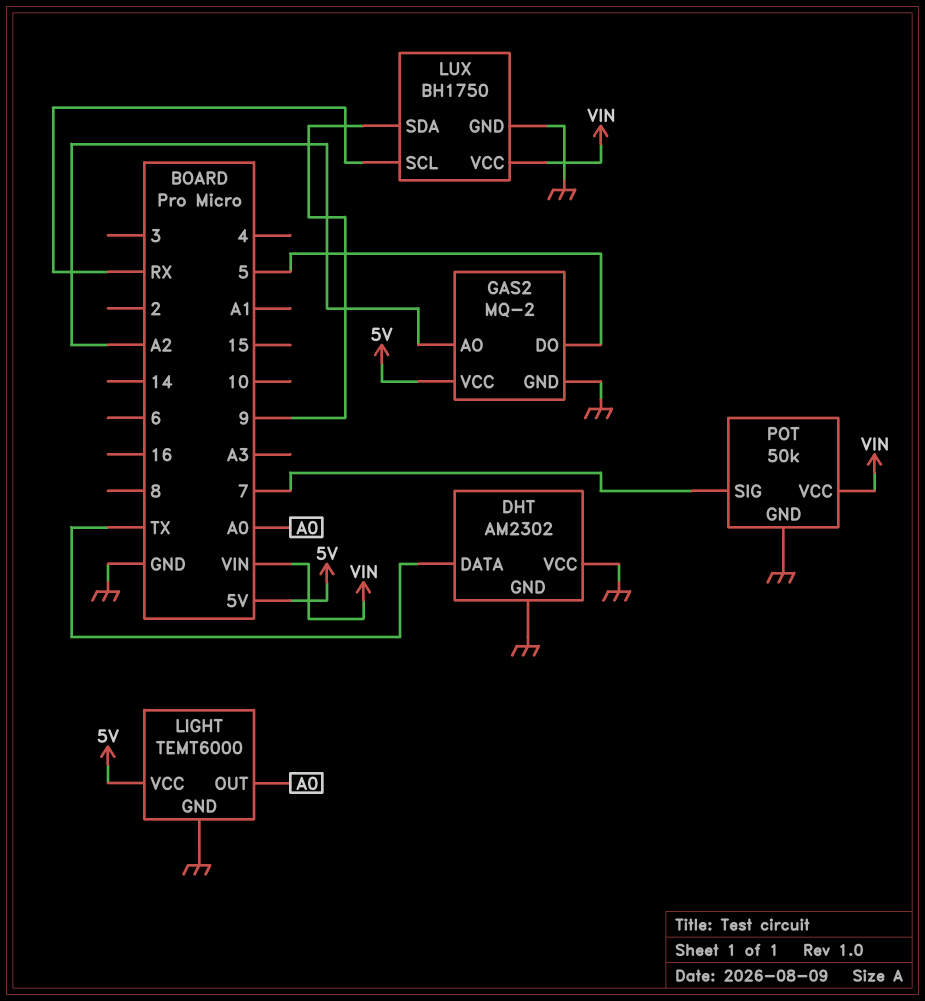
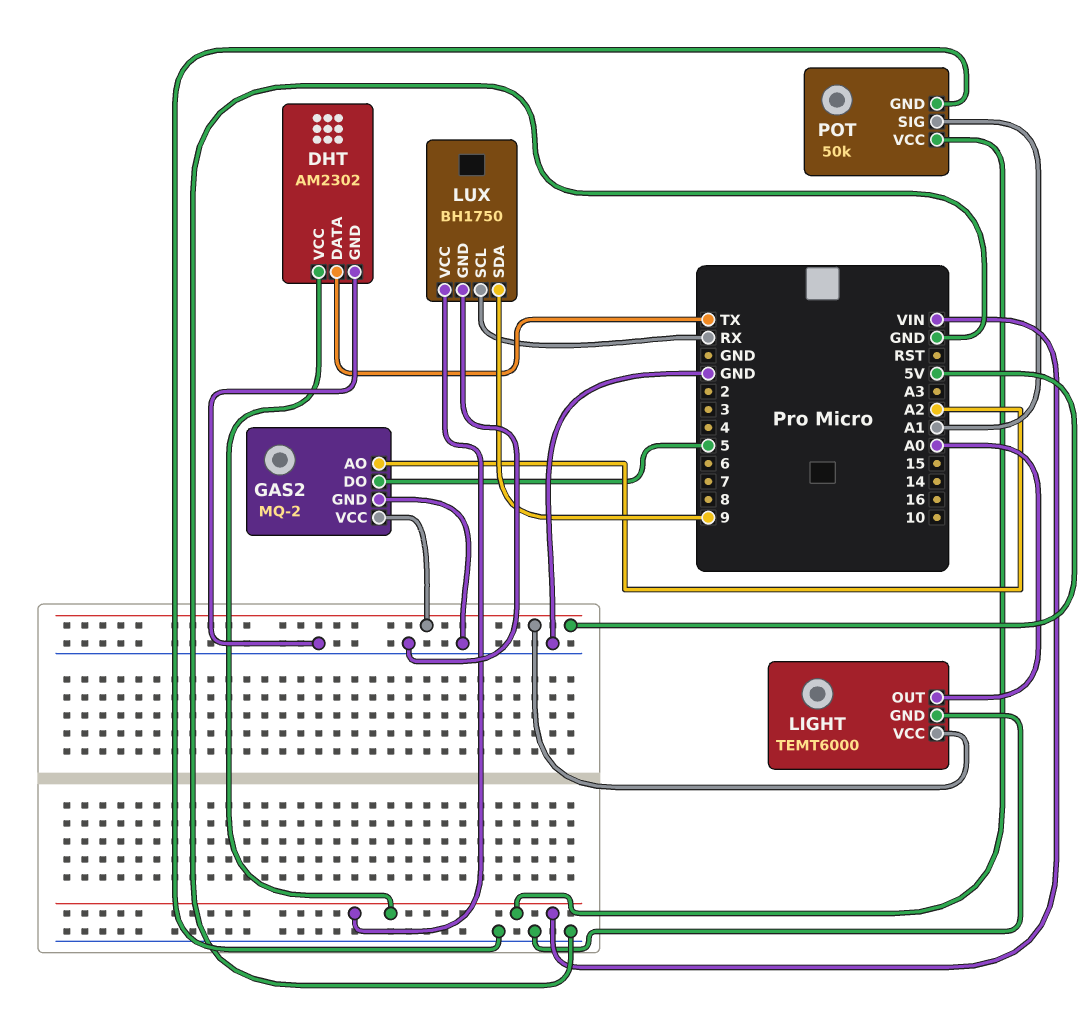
DHT pin VCC: GND -> VIN
POT pin SIG: 7 -> A1

